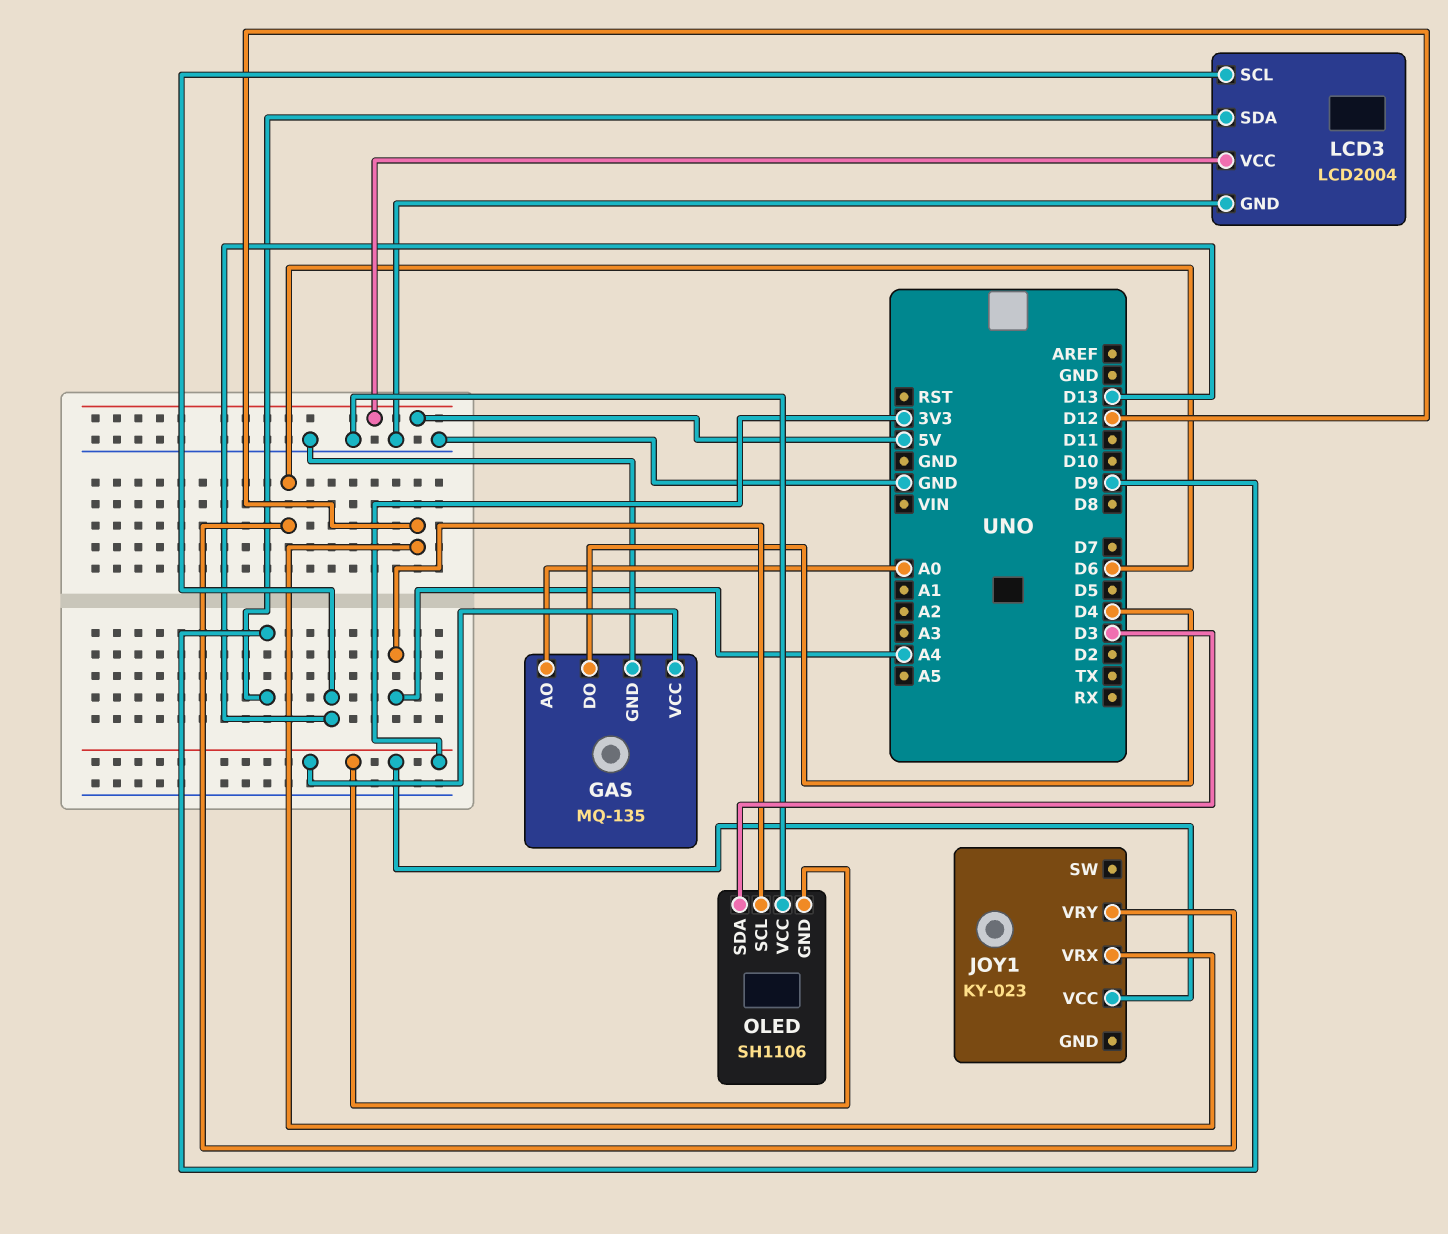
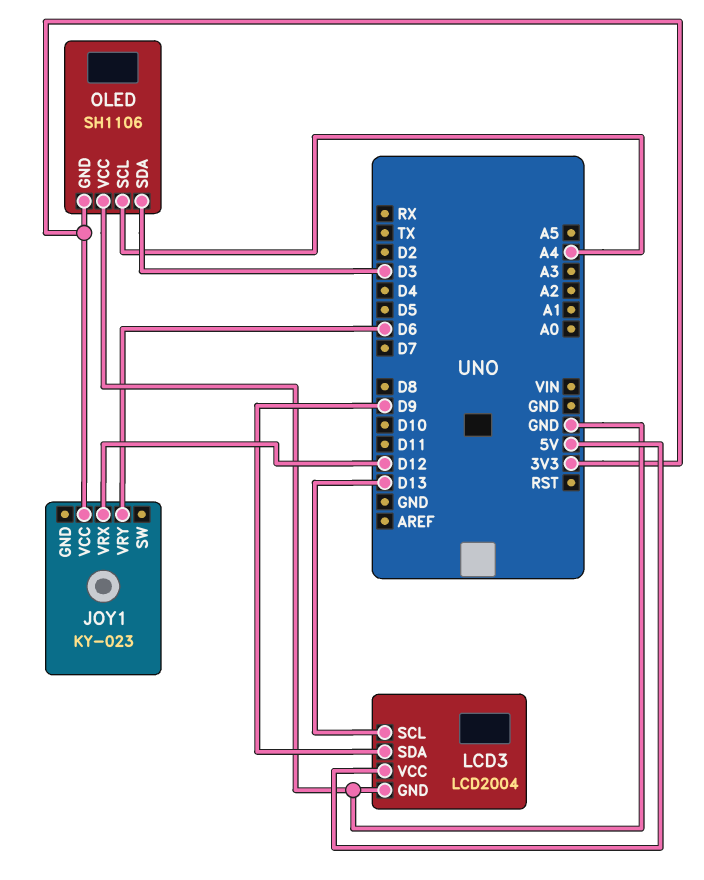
GAS: MQ-135 -> none
GAS pin AO: A0 -> none
GAS pin DO: D4 -> none
GAS pin GND: GND -> none
GAS pin VCC: 3V3 -> none

